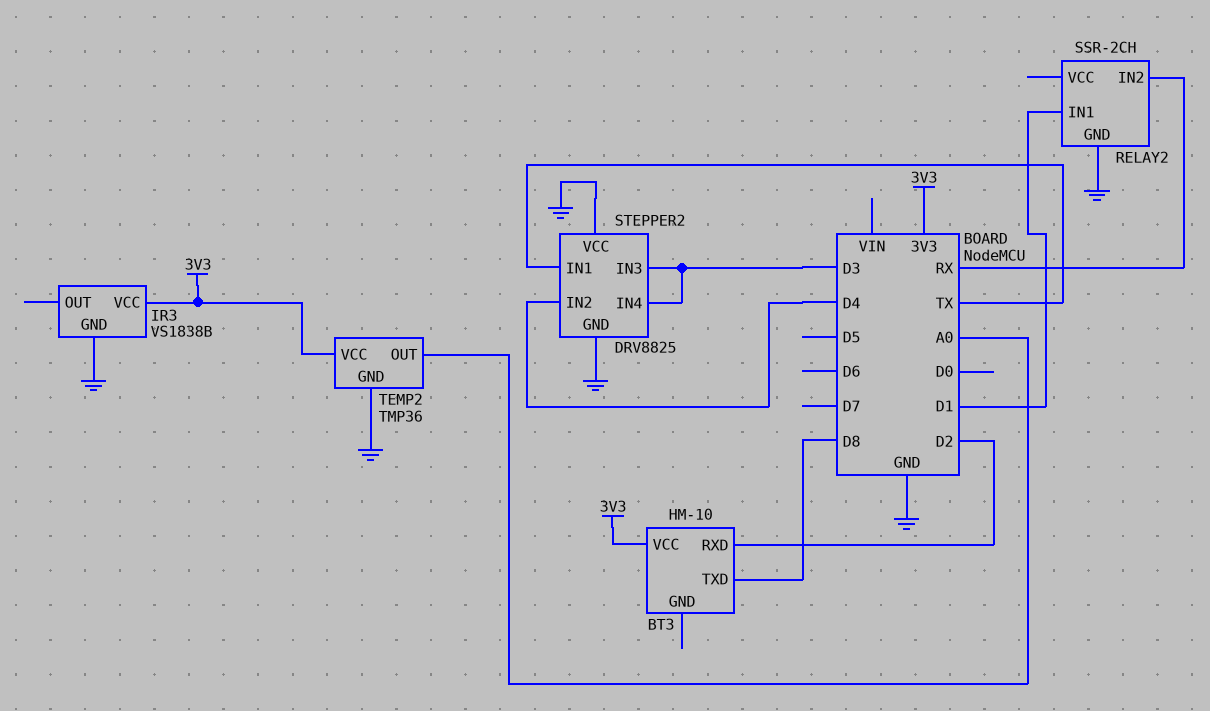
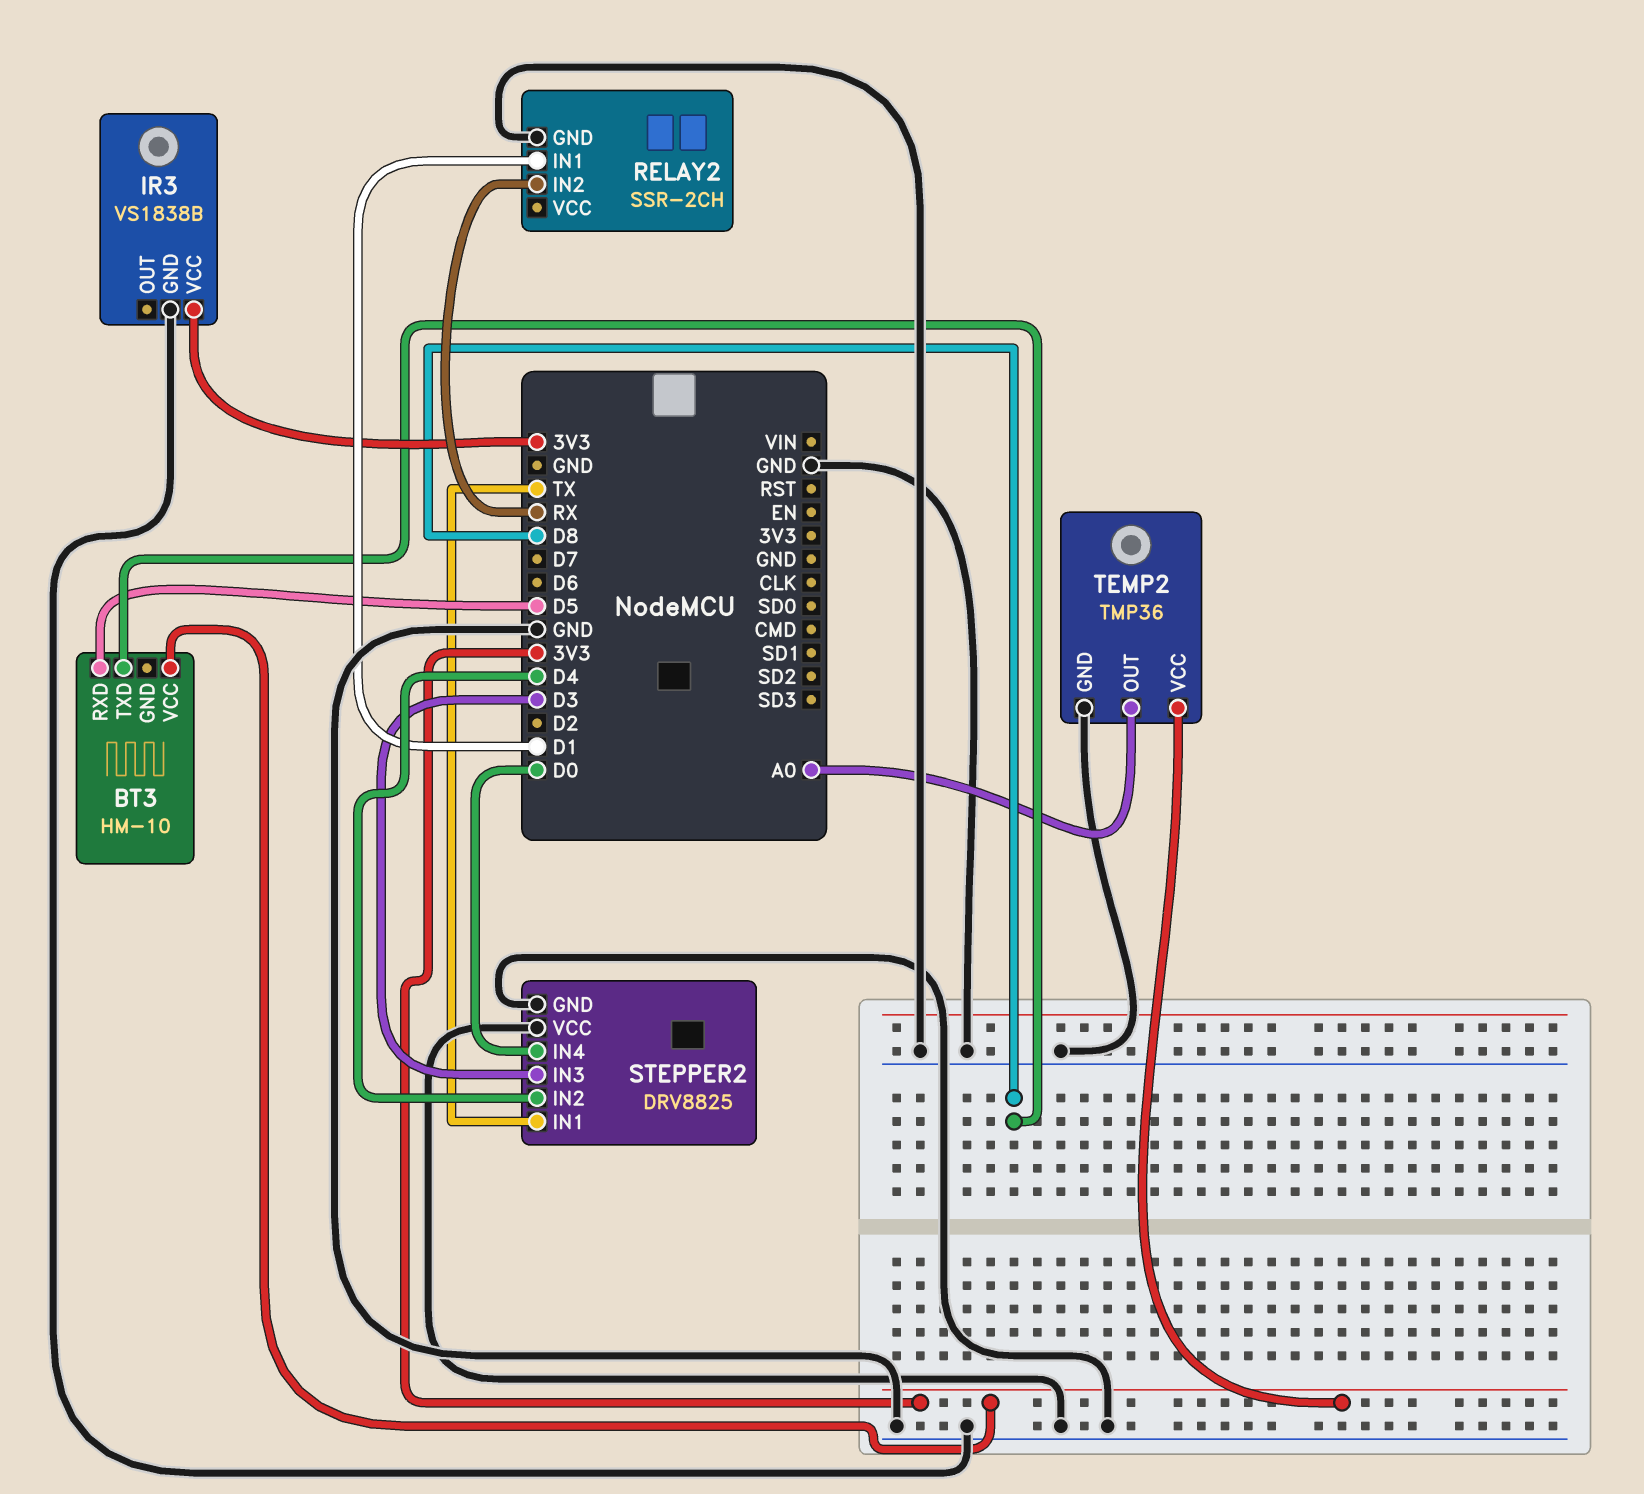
BT3 pin RXD: D2 -> D5
STEPPER2 pin IN4: D3 -> D0

